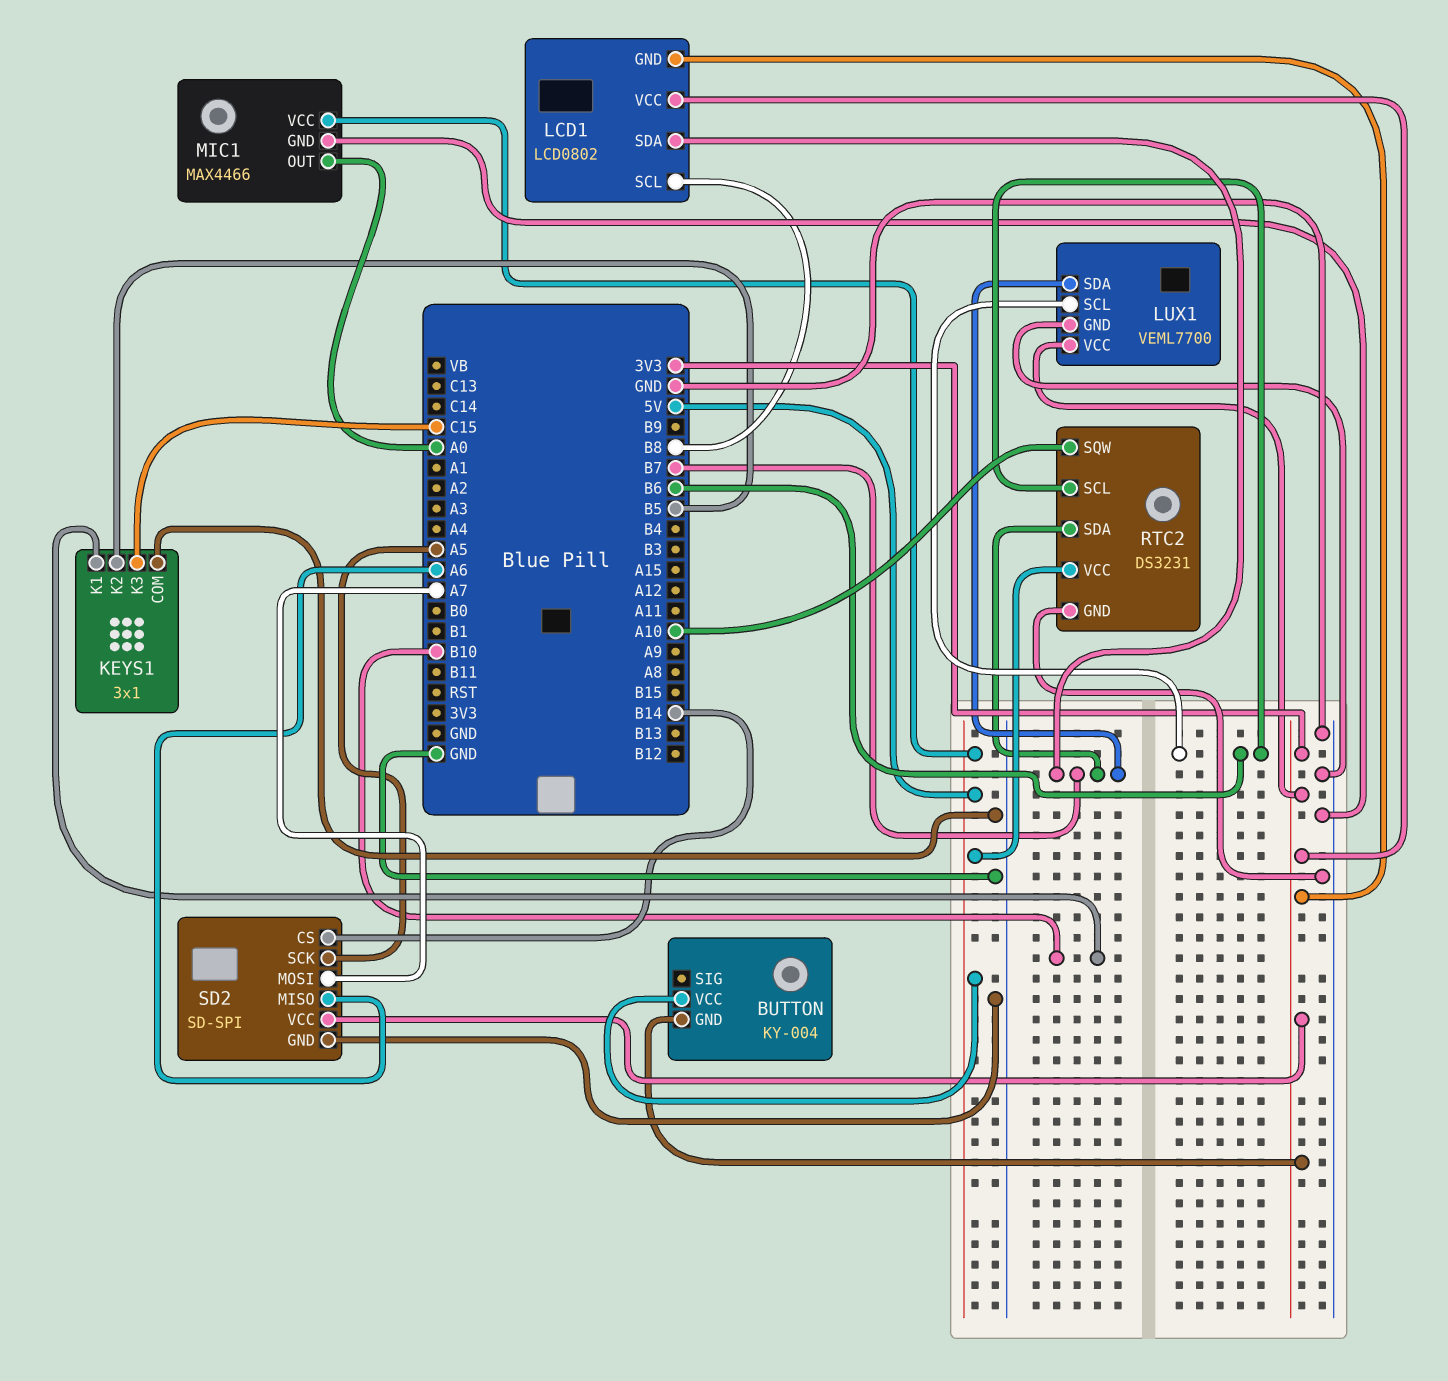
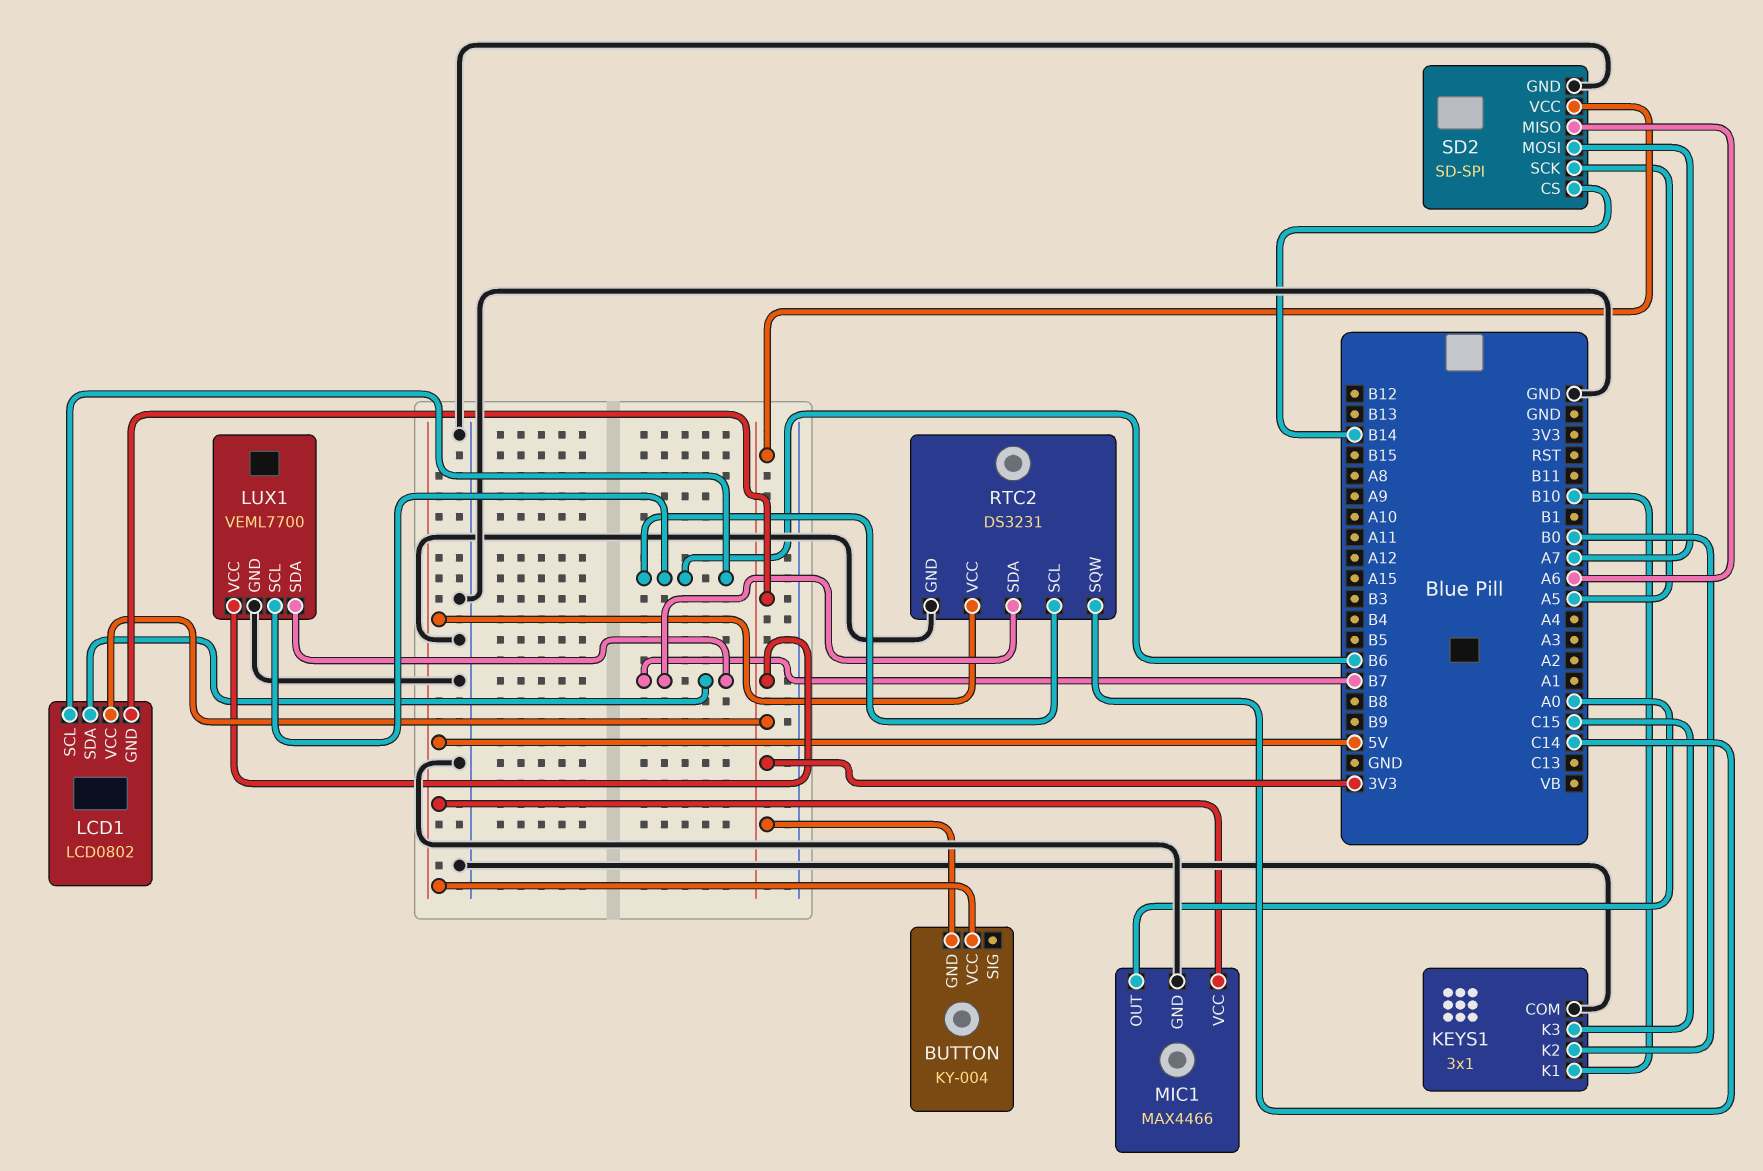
KEYS1 pin K2: B5 -> B0
LCD1 pin SCL: B8 -> B6
RTC2 pin SQW: A10 -> C14

